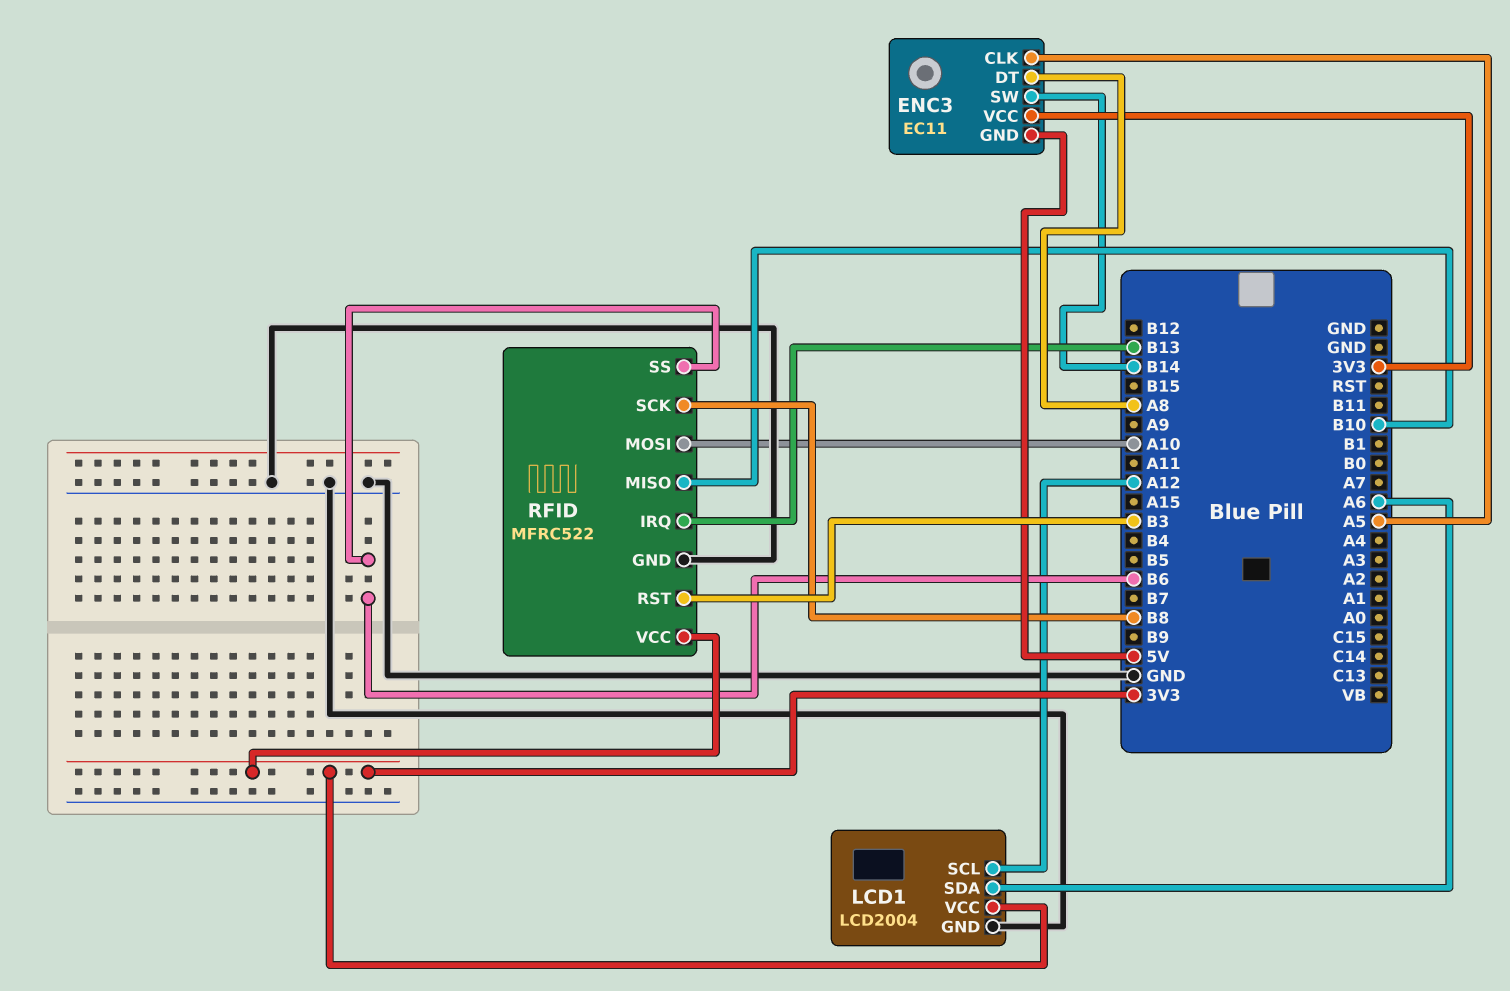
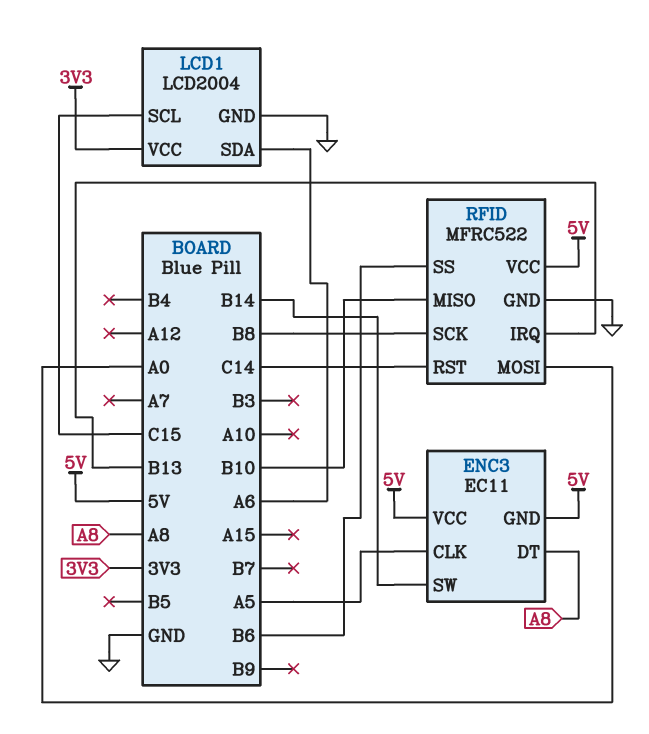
ENC3 pin VCC: 3V3 -> 5V
LCD1 pin SCL: A12 -> C15
RFID pin MOSI: A10 -> A0
RFID pin RST: B3 -> C14
RFID pin VCC: 3V3 -> 5V

